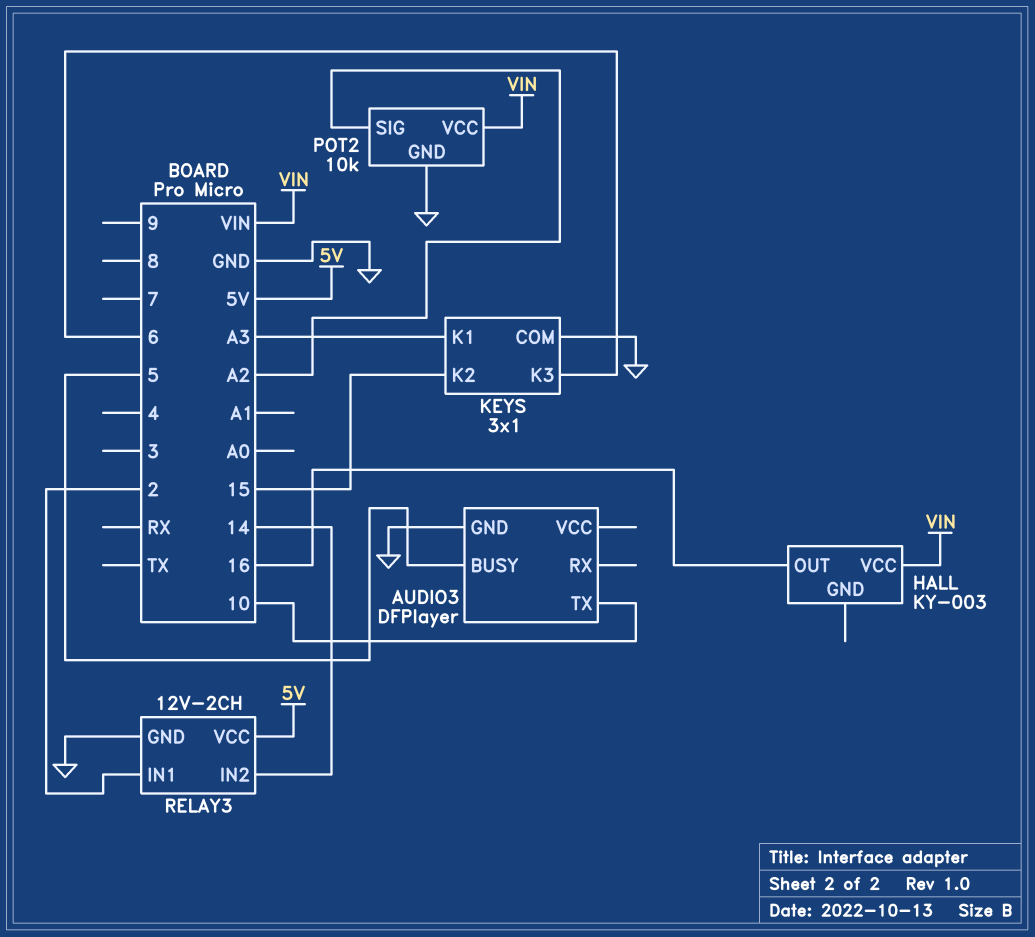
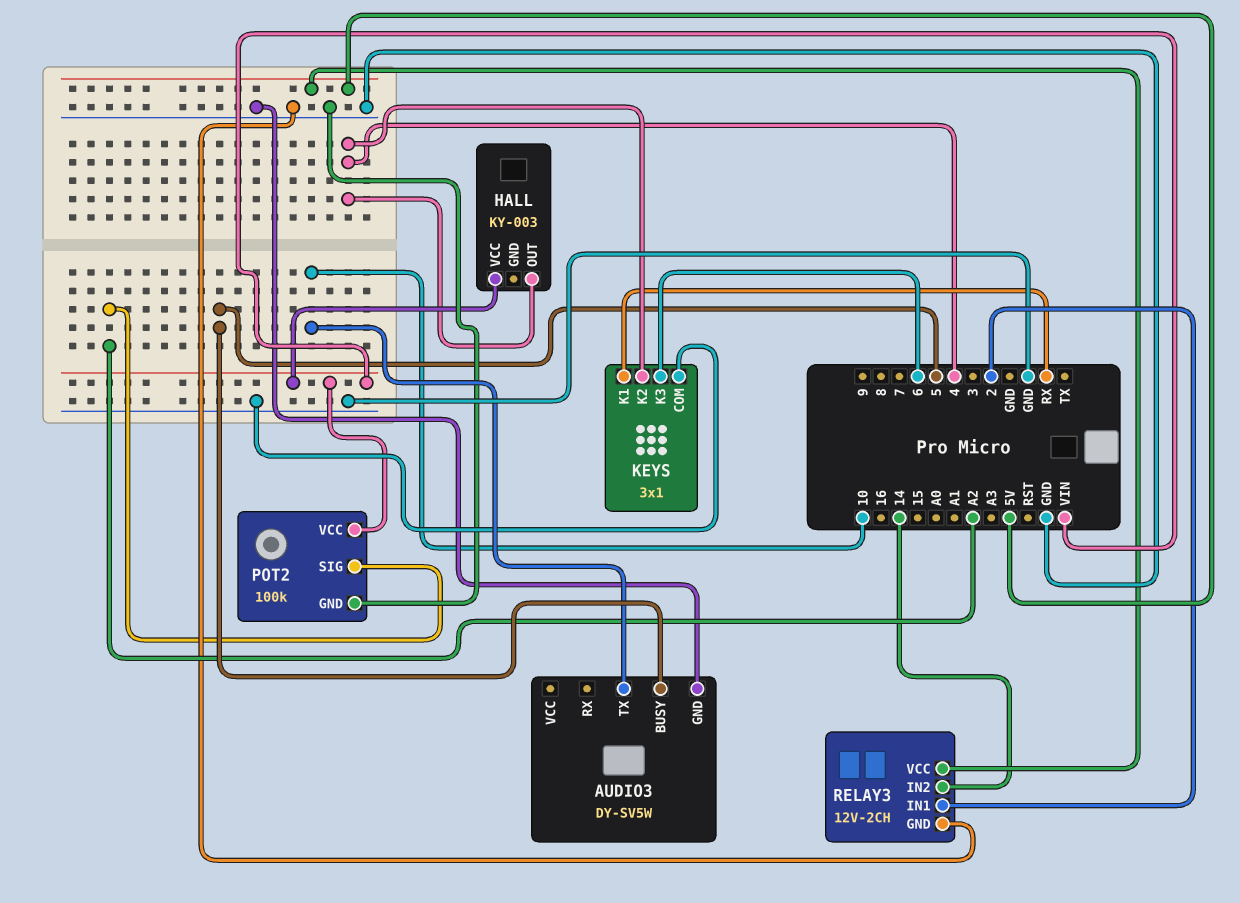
AUDIO3: DFPlayer -> DY-SV5W
HALL pin OUT: 16 -> 4
KEYS pin K1: A3 -> RX
KEYS pin K2: 15 -> 4
POT2: 10k -> 100k

